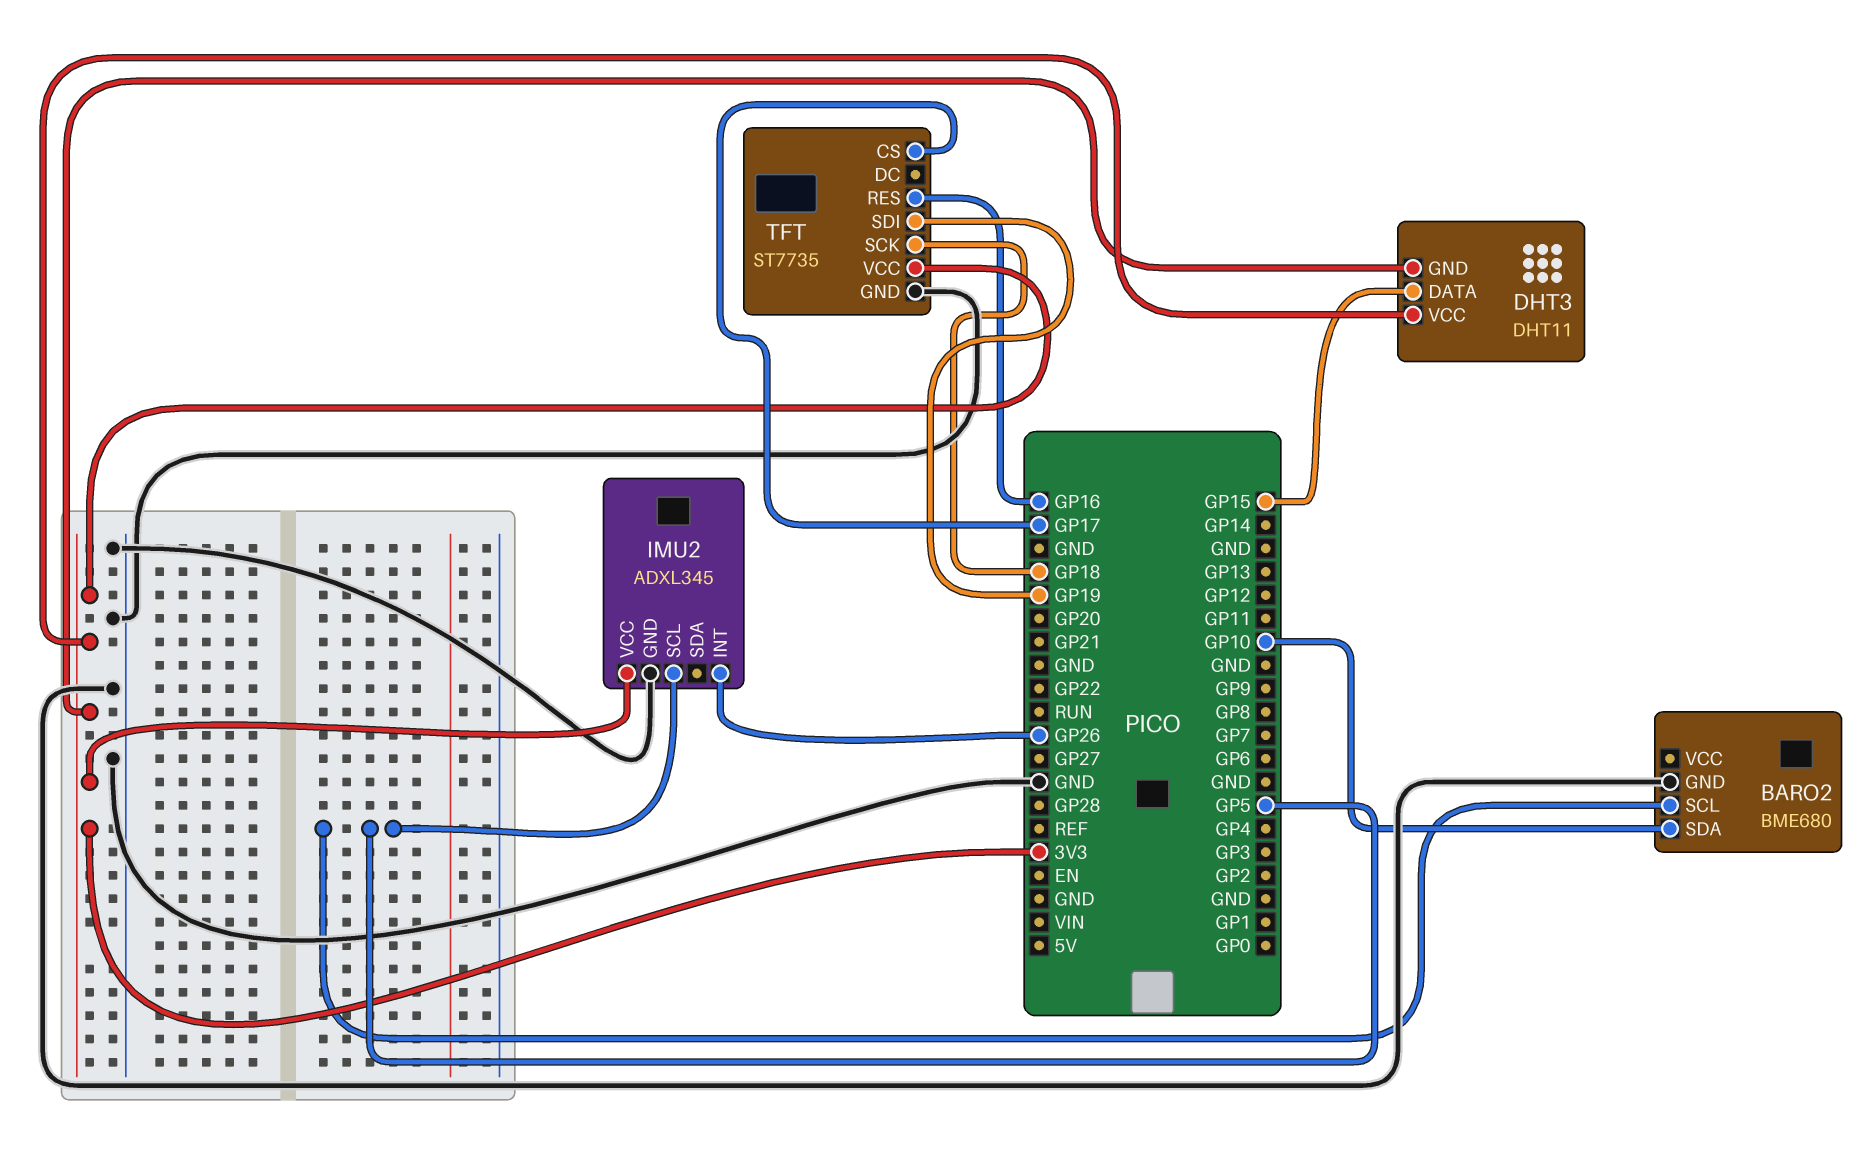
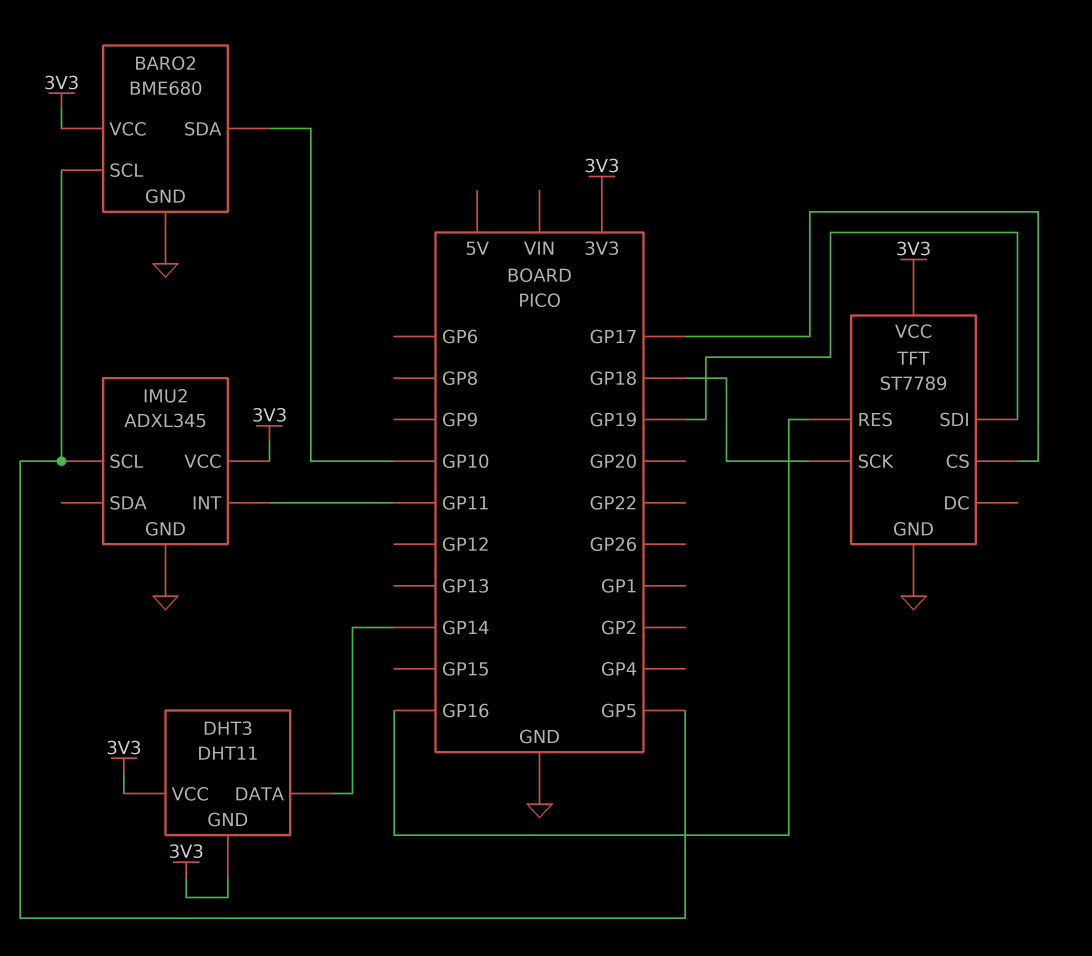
BARO2 pin VCC: none -> 3V3
DHT3 pin DATA: GP15 -> GP14
IMU2 pin INT: GP26 -> GP11
TFT: ST7735 -> ST7789

